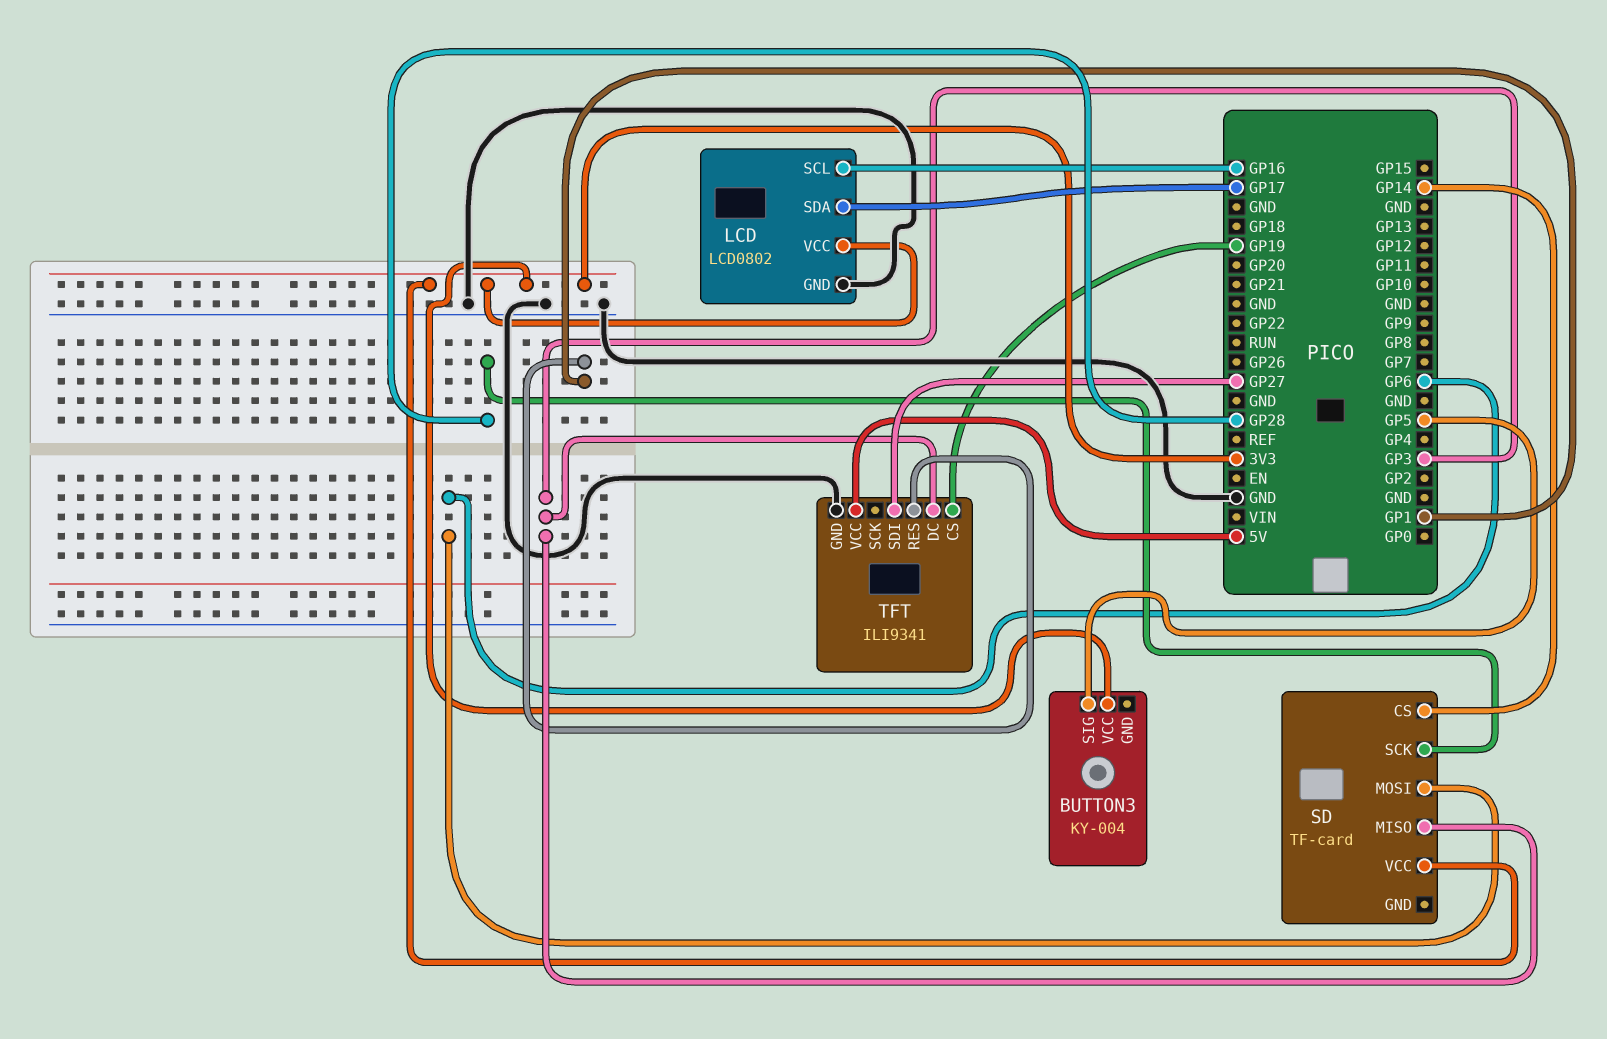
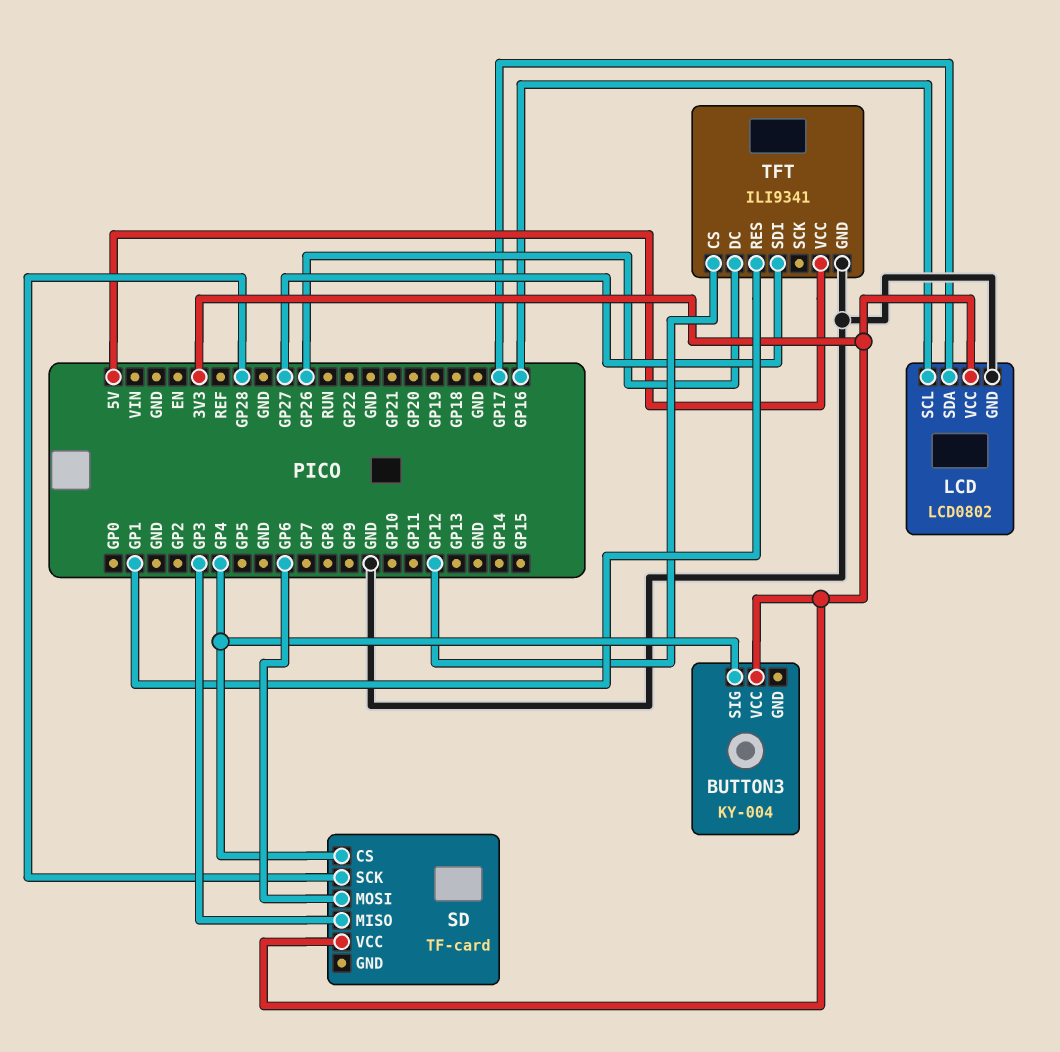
BUTTON3 pin SIG: GP5 -> GP4
SD pin CS: GP14 -> GP4
TFT pin CS: GP19 -> GP12
TFT pin DC: GP3 -> GP26

